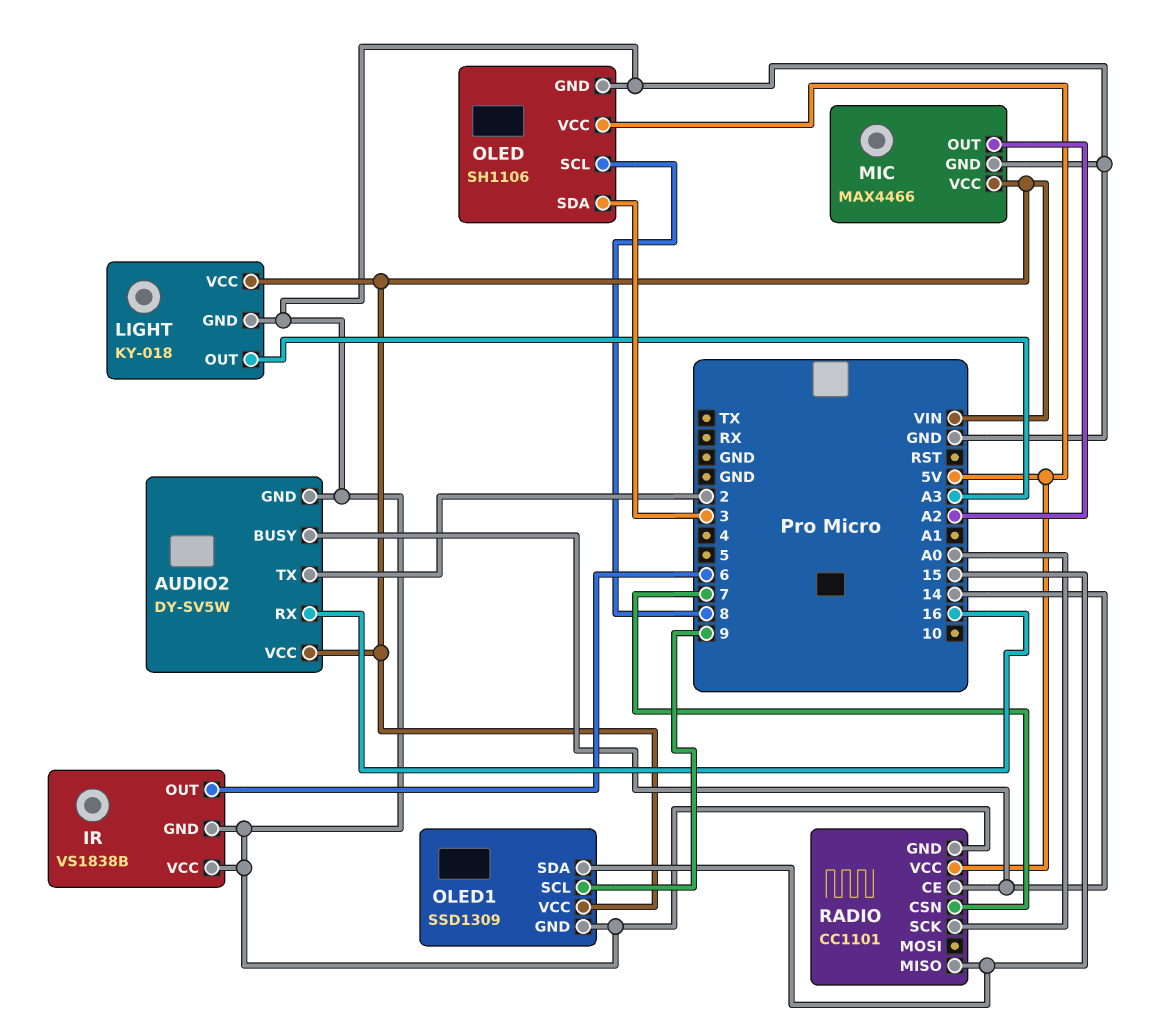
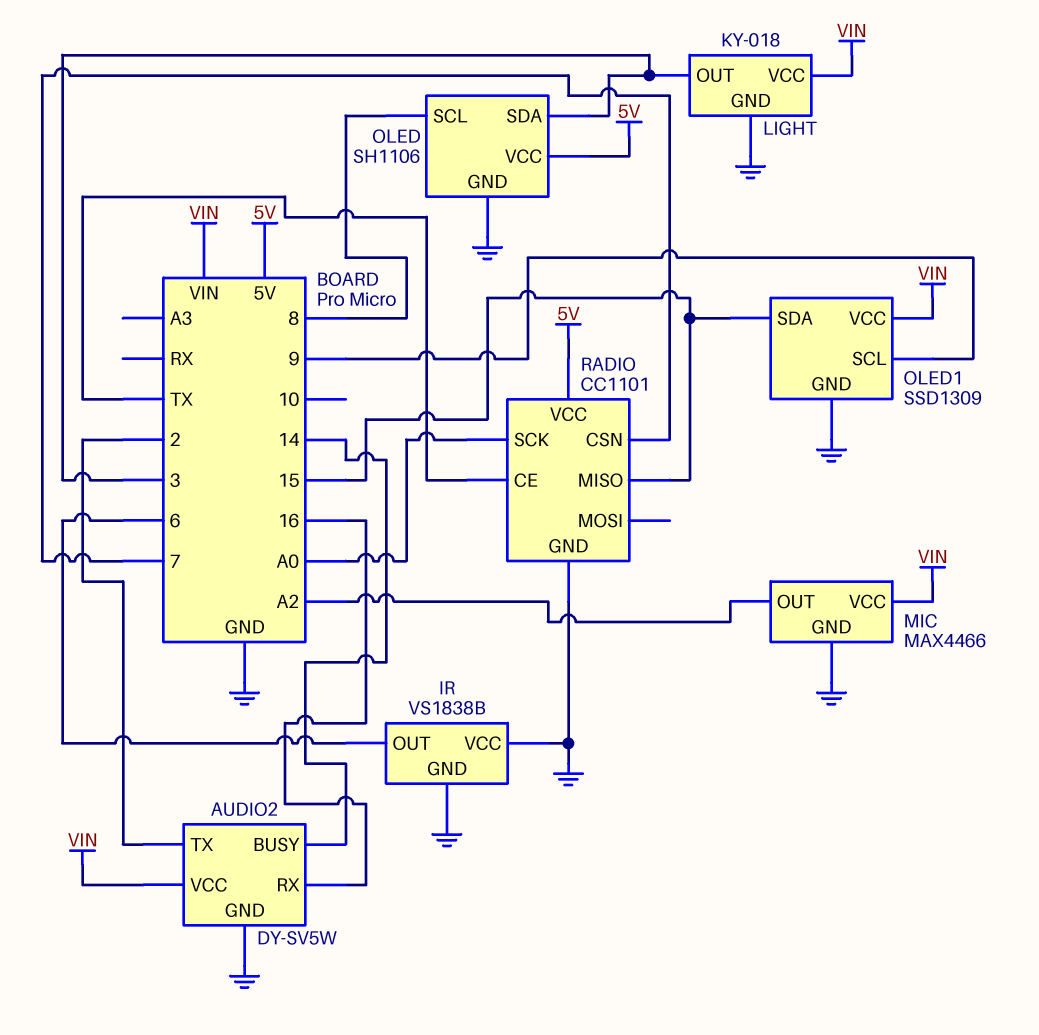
LIGHT pin OUT: A3 -> 3
RADIO pin CE: 14 -> TX

